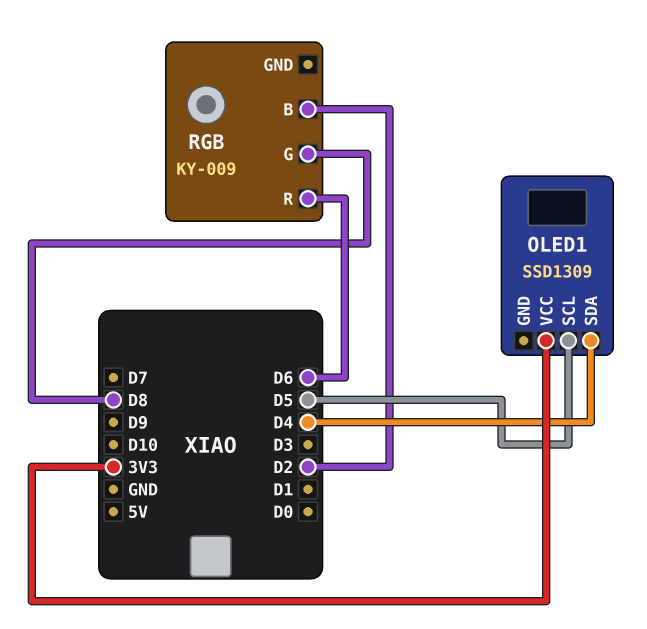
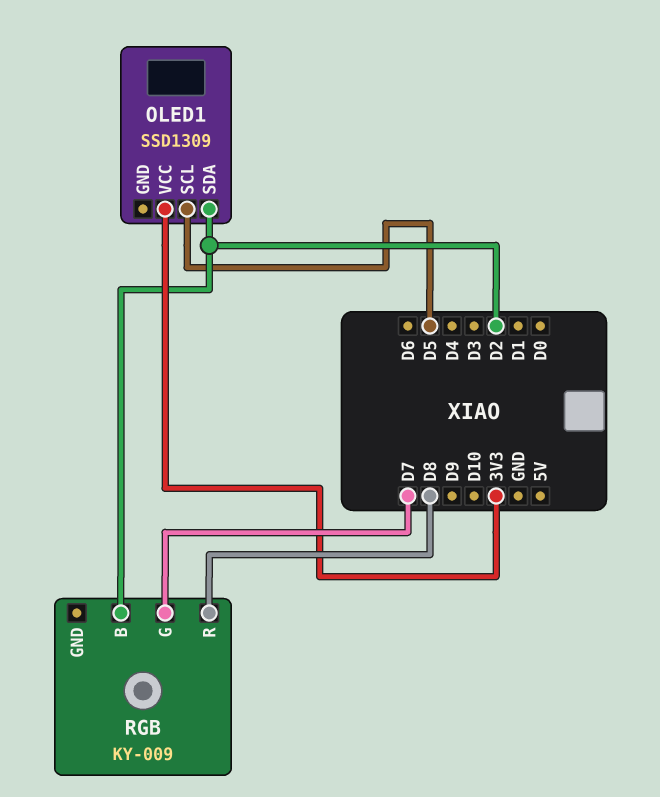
OLED1 pin SDA: D4 -> D2
RGB pin G: D8 -> D7
RGB pin R: D6 -> D8

